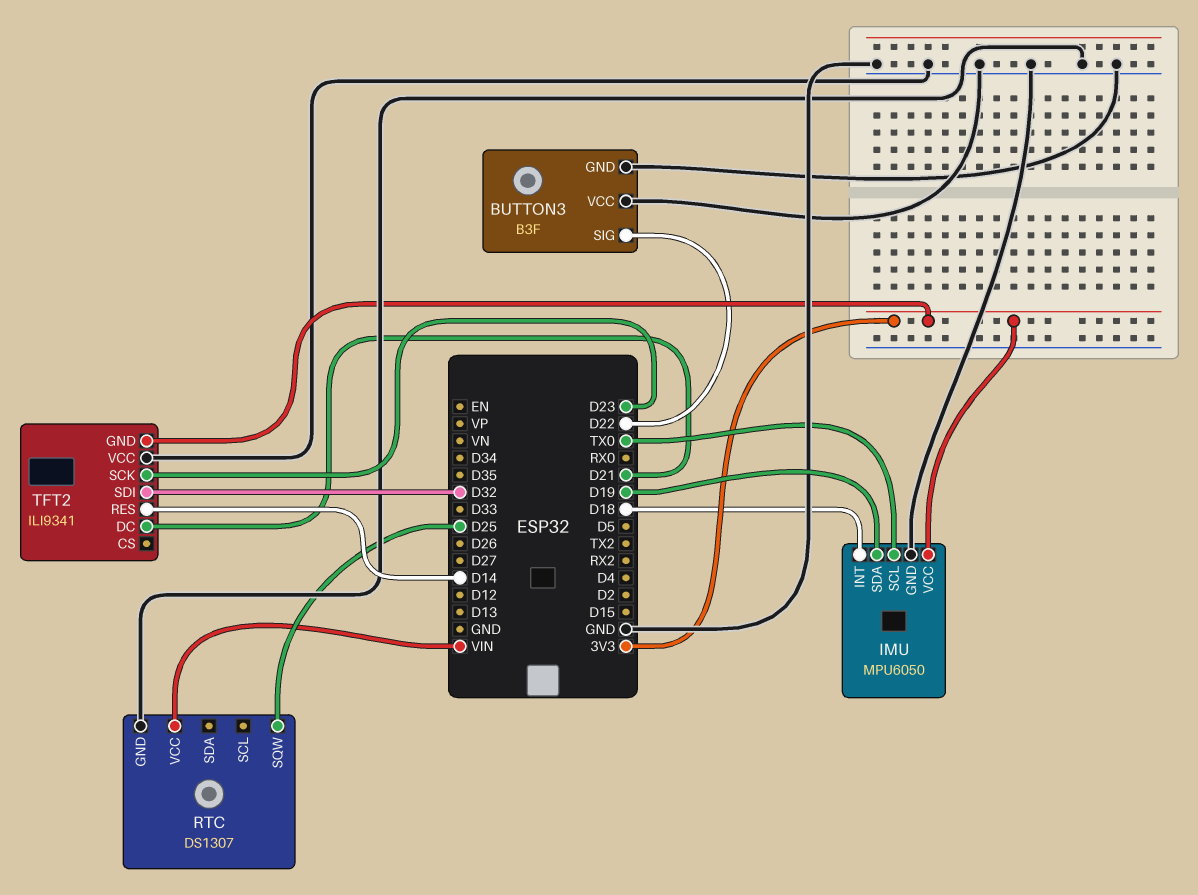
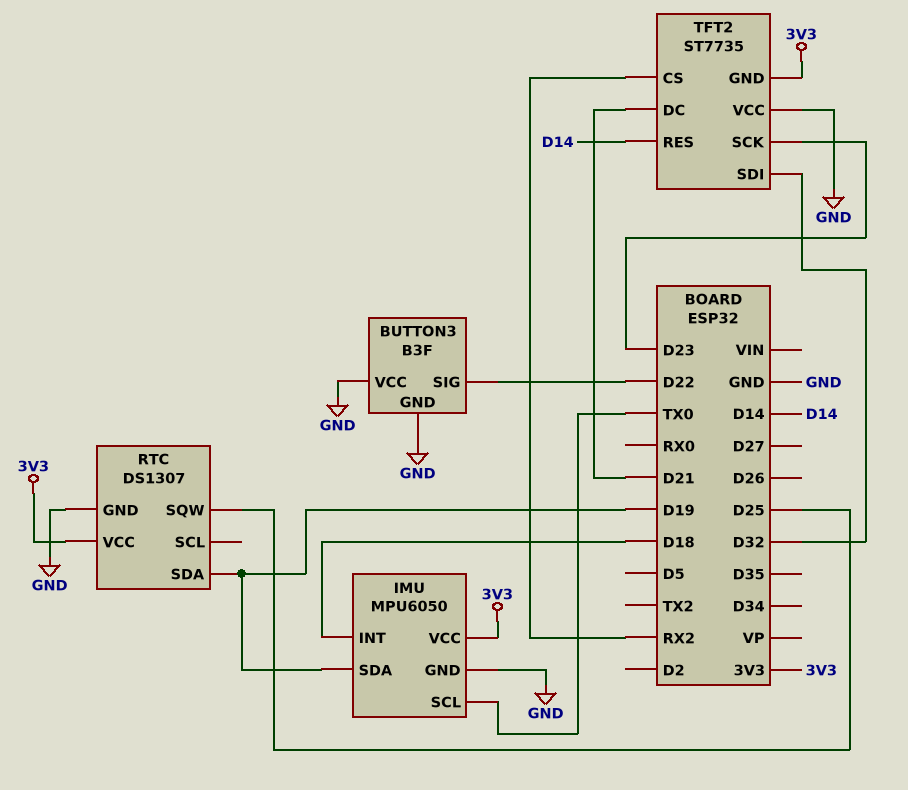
RTC pin SDA: none -> D19
RTC pin VCC: VIN -> 3V3
TFT2: ILI9341 -> ST7735
TFT2 pin CS: none -> RX2

